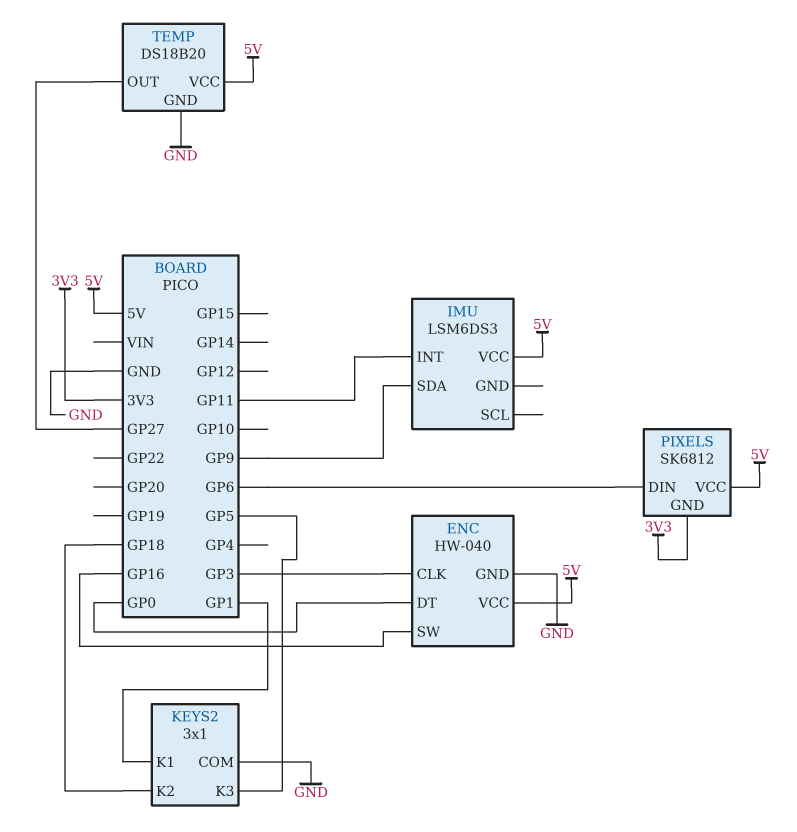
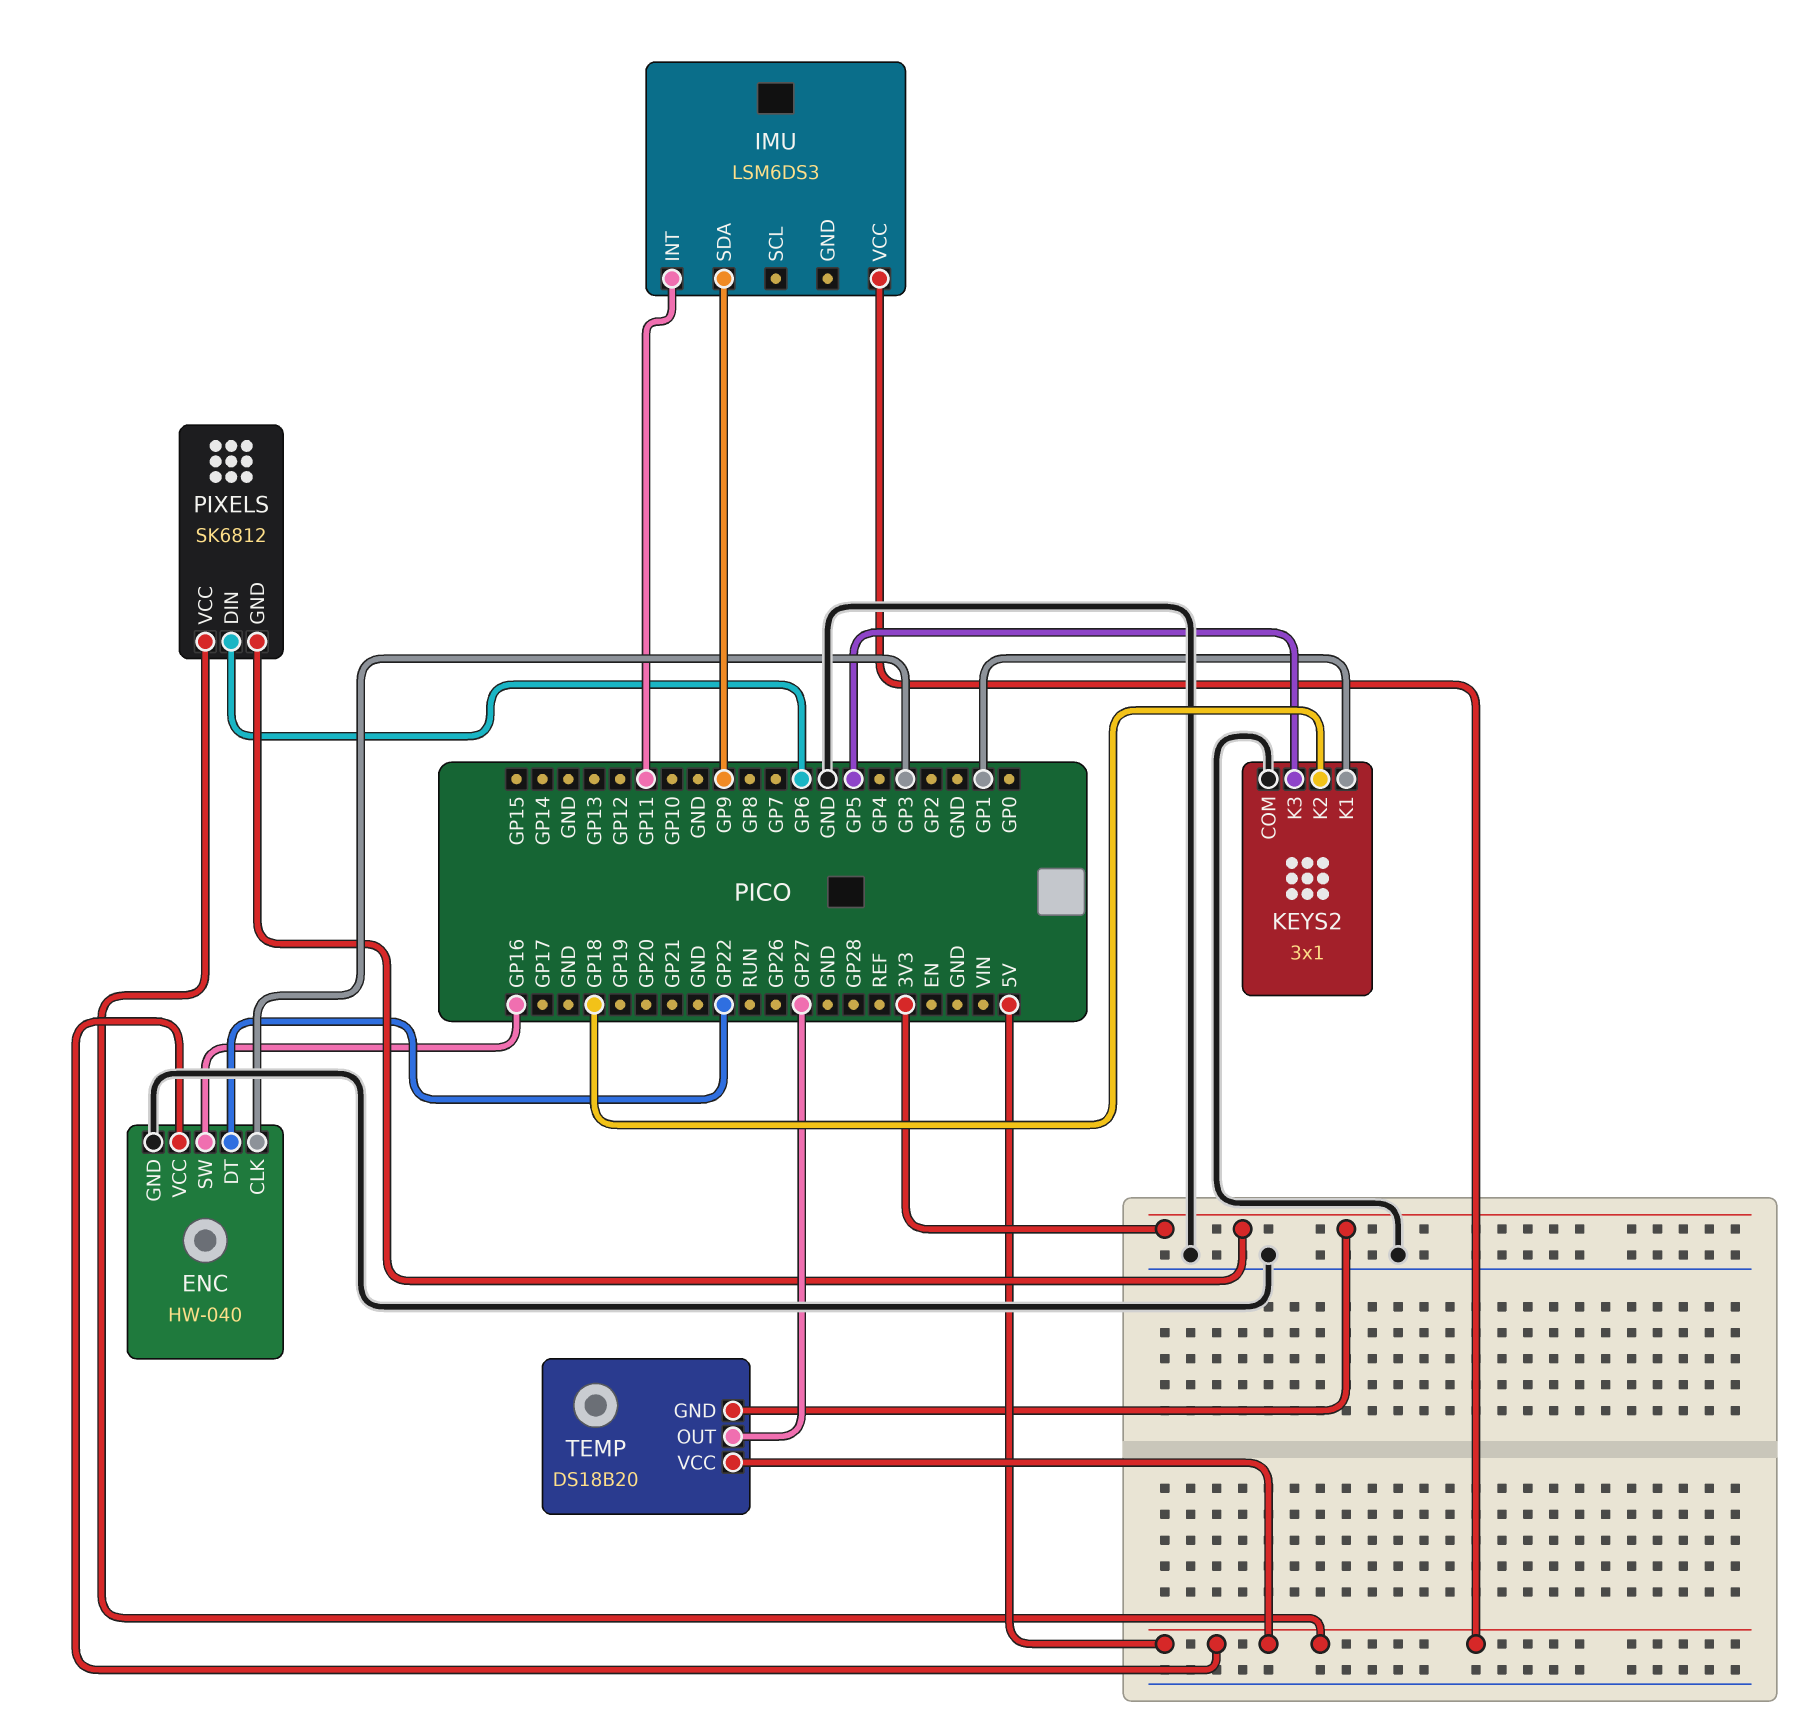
ENC pin DT: GP0 -> GP22
TEMP pin GND: GND -> 3V3

